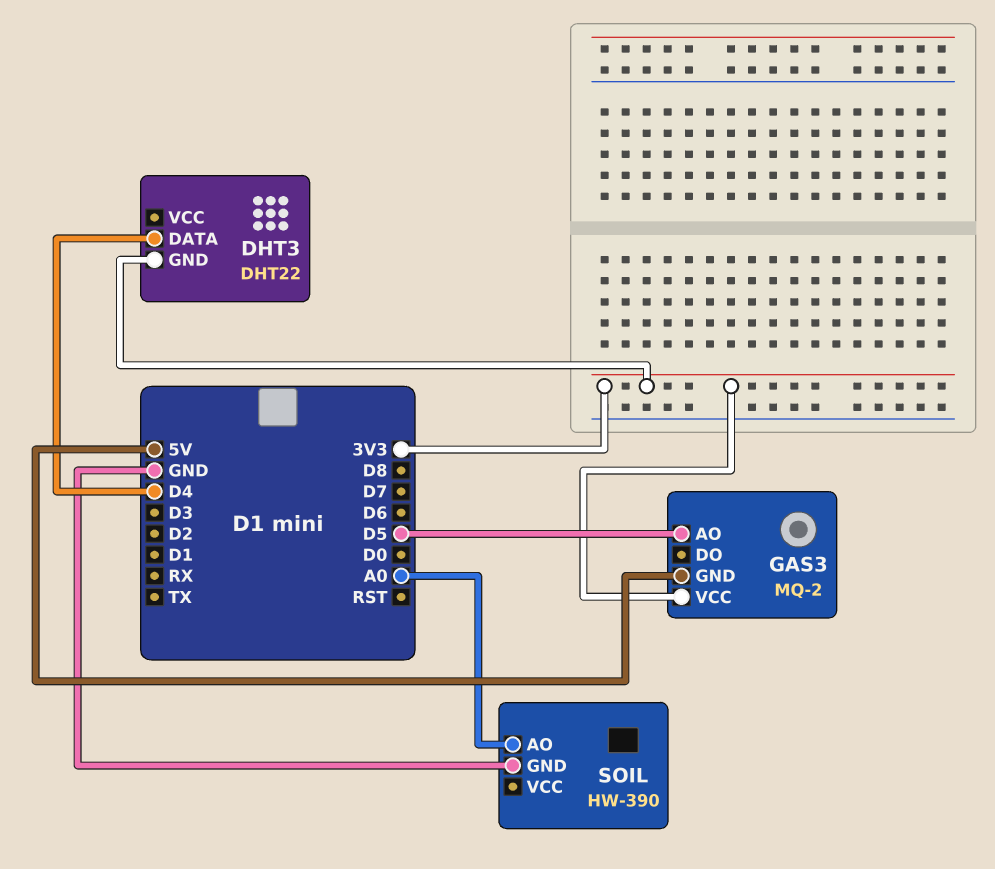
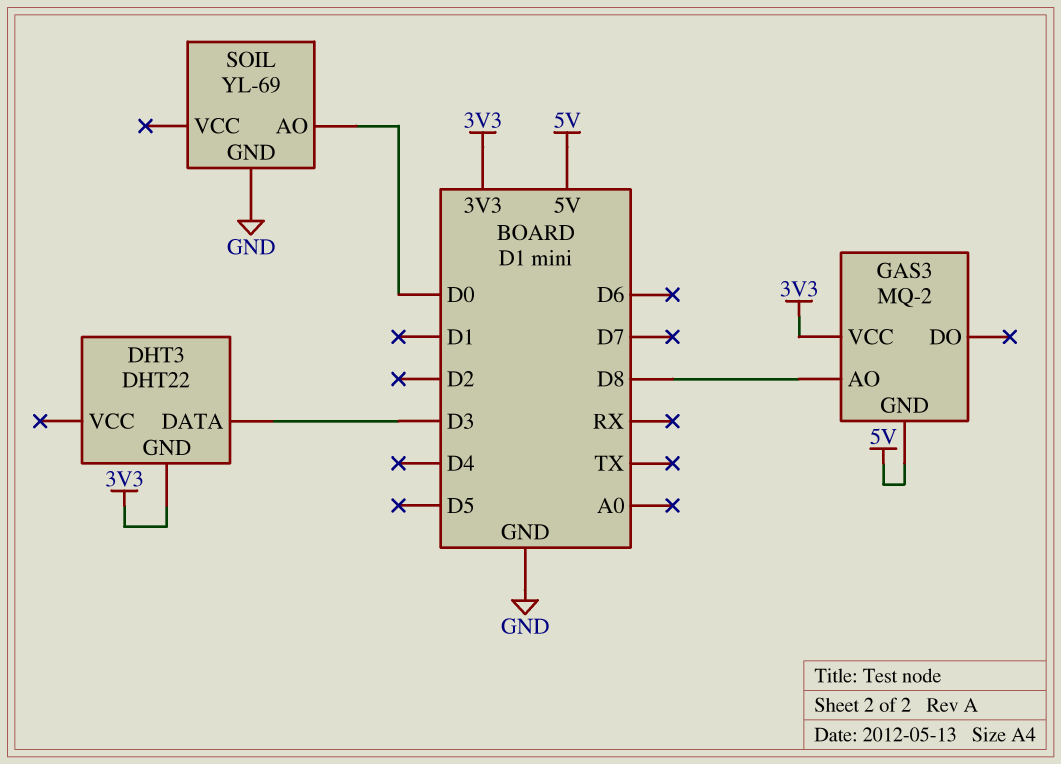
DHT3 pin DATA: D4 -> D3
GAS3 pin AO: D5 -> D8
SOIL: HW-390 -> YL-69
SOIL pin AO: A0 -> D0

